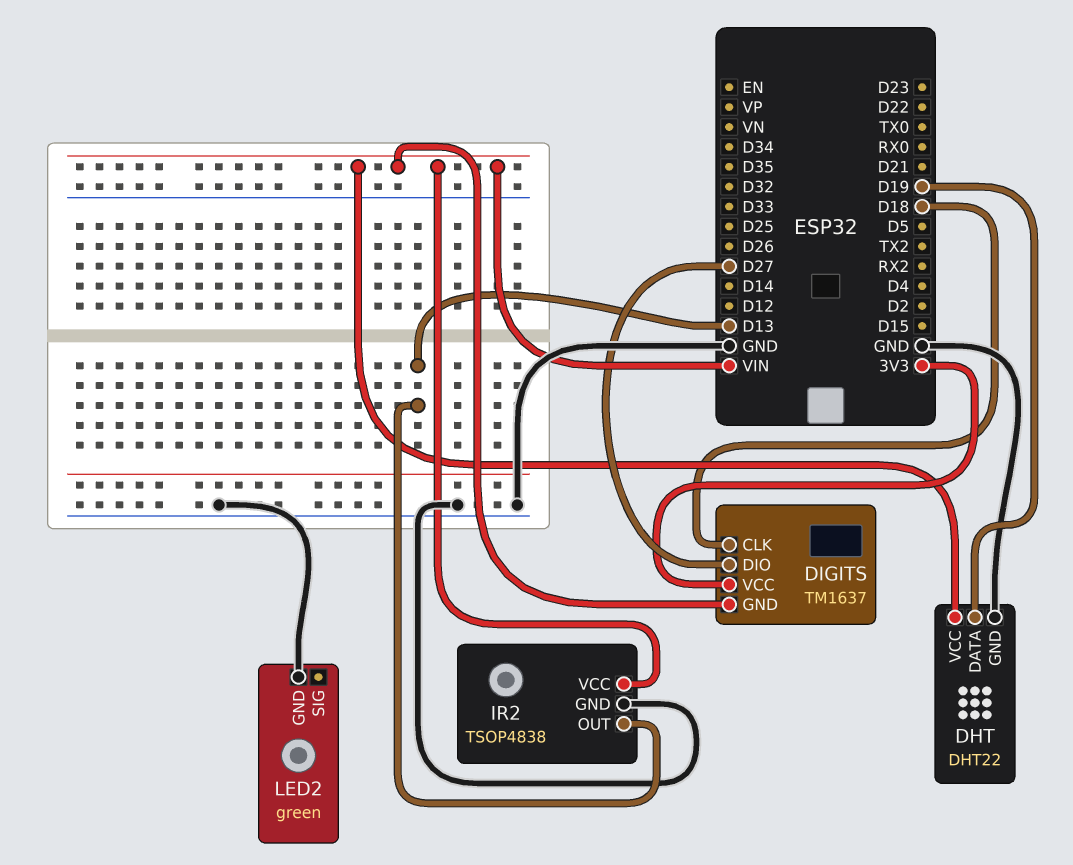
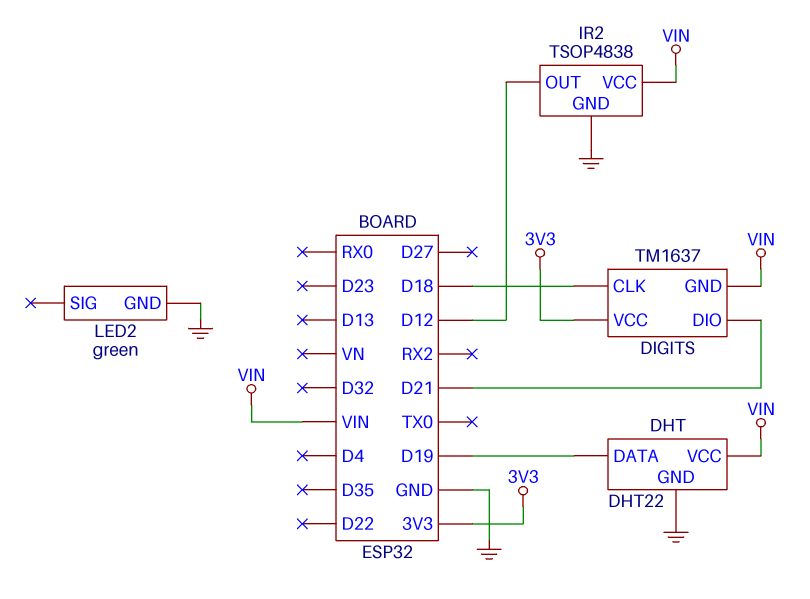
DIGITS pin DIO: D27 -> D21
IR2 pin OUT: D13 -> D12

